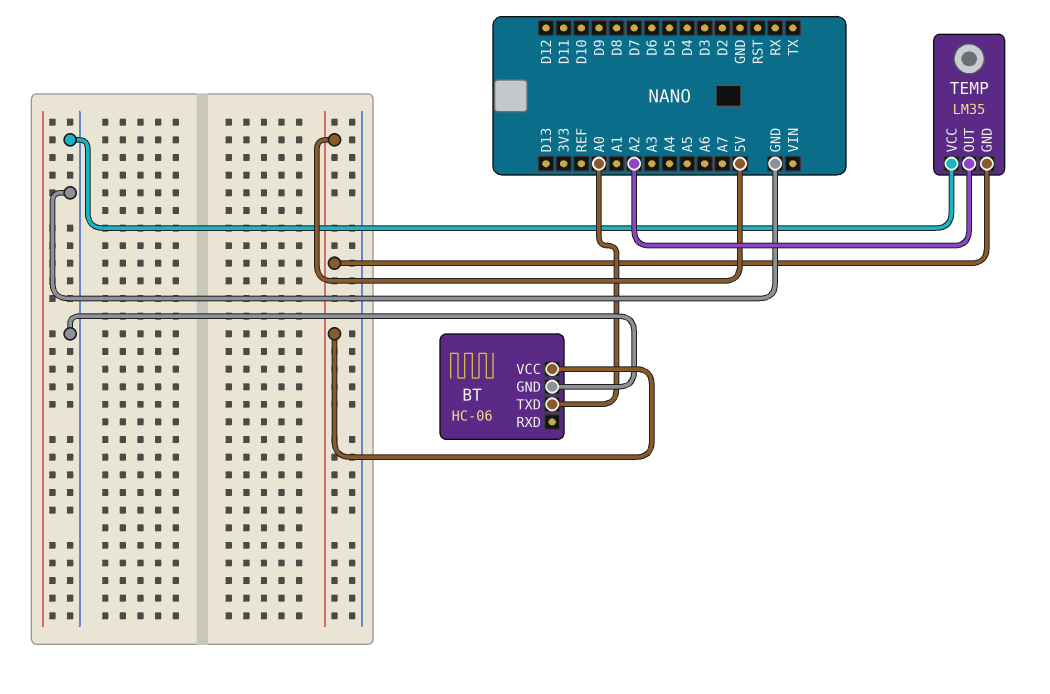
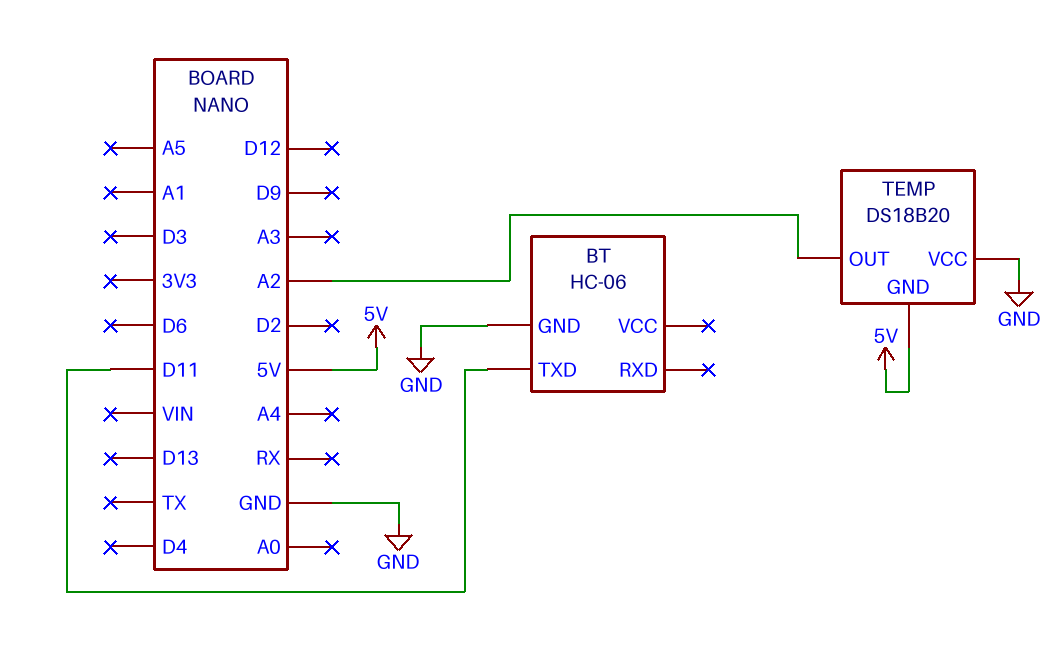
BT pin TXD: A0 -> D11
BT pin VCC: 5V -> none
TEMP: LM35 -> DS18B20

